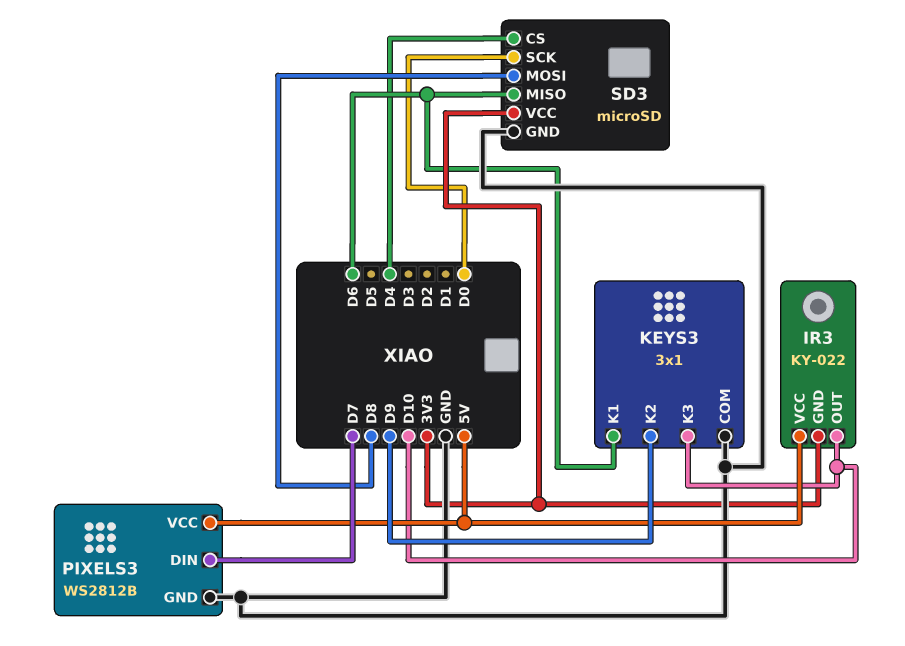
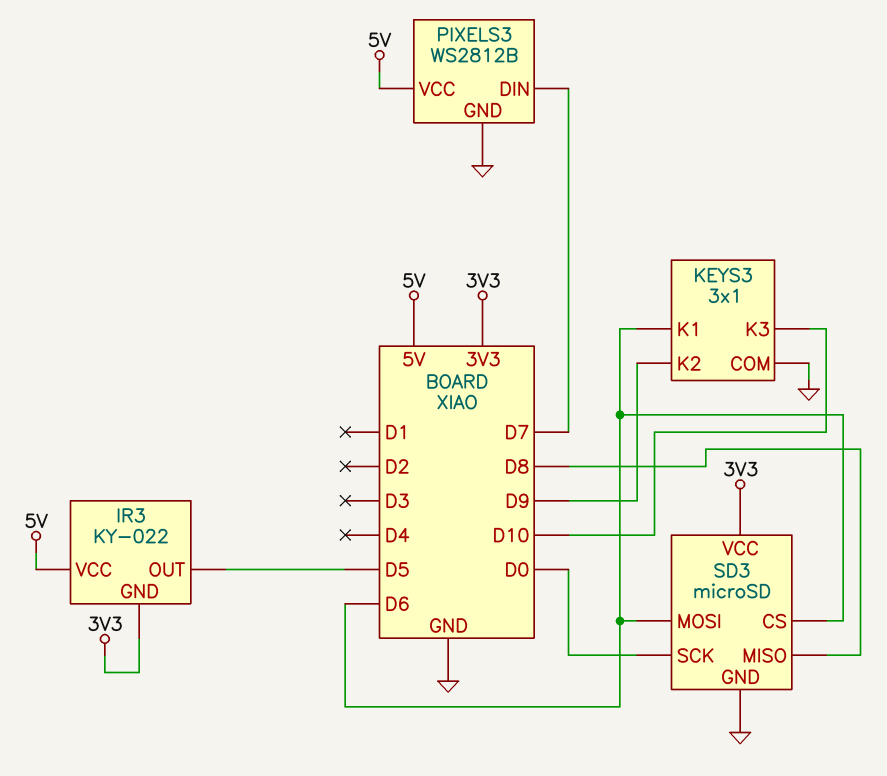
IR3 pin OUT: D10 -> D5
SD3 pin CS: D4 -> D6
SD3 pin MISO: D6 -> D8
SD3 pin MOSI: D8 -> D6

